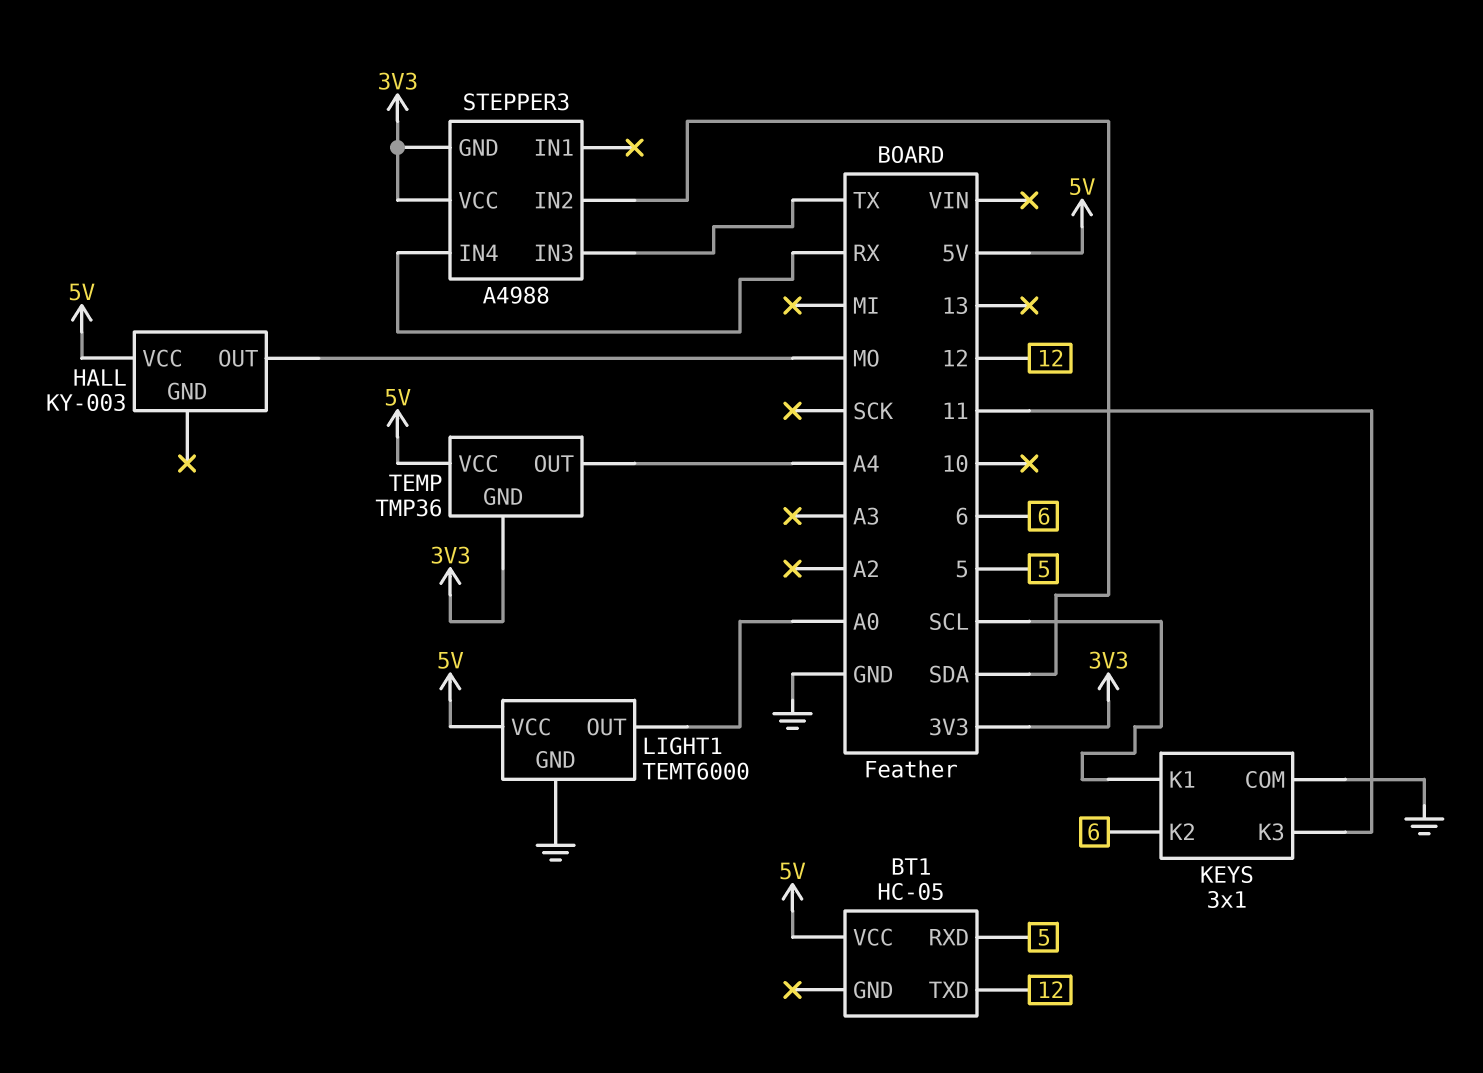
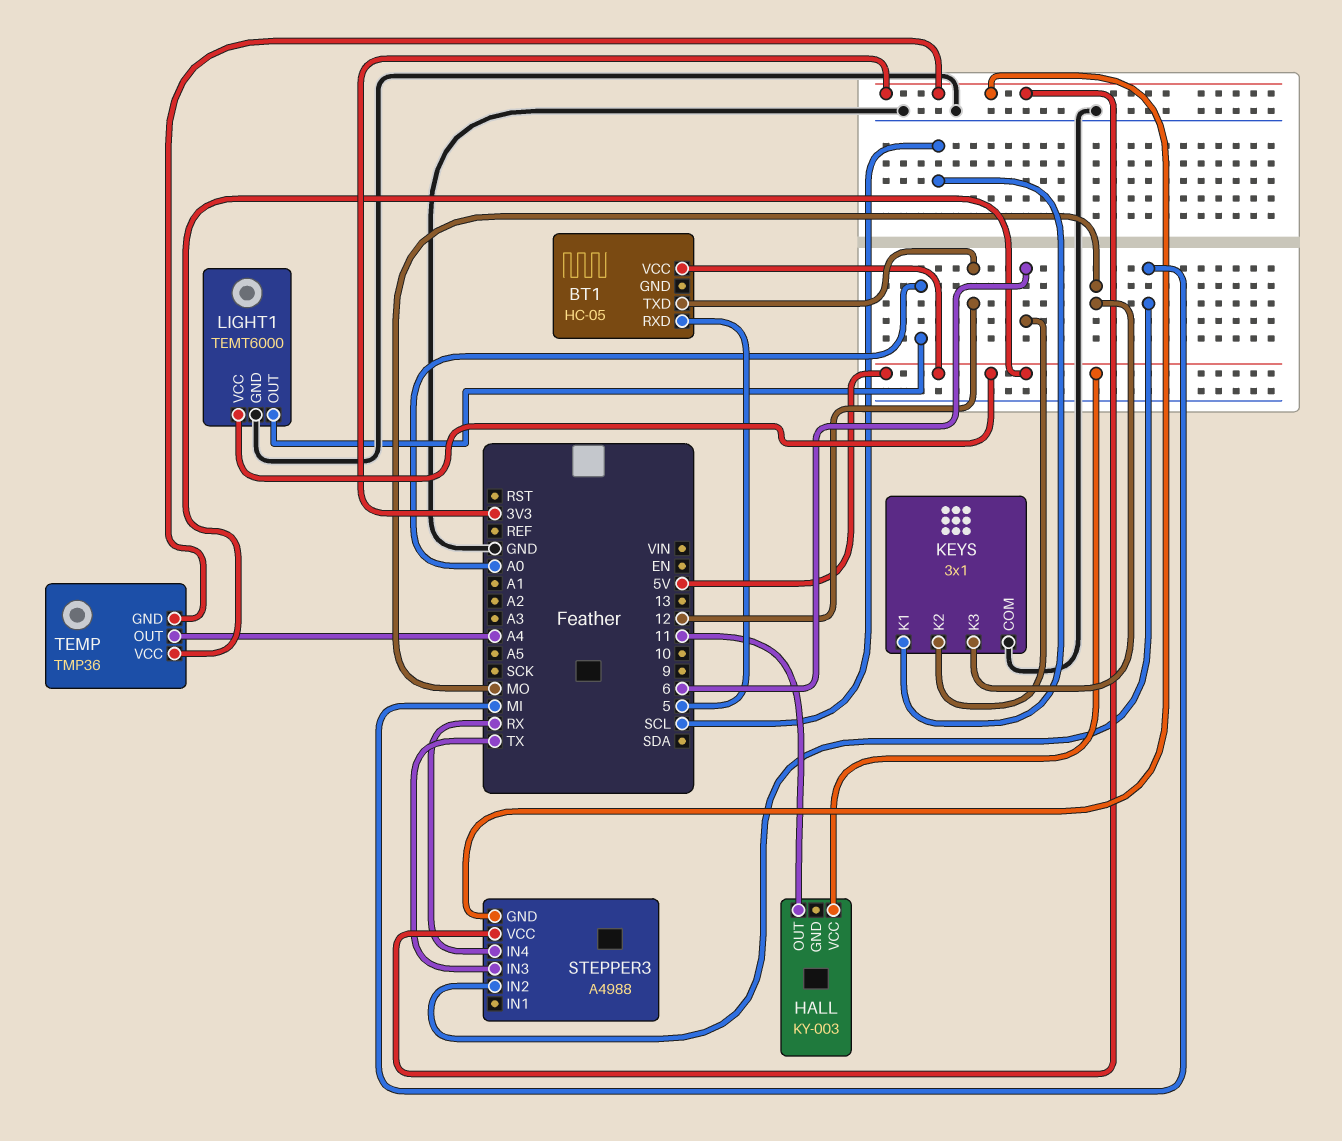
HALL pin OUT: MO -> 11
KEYS pin K3: 11 -> MO
STEPPER3 pin IN2: SDA -> MI

